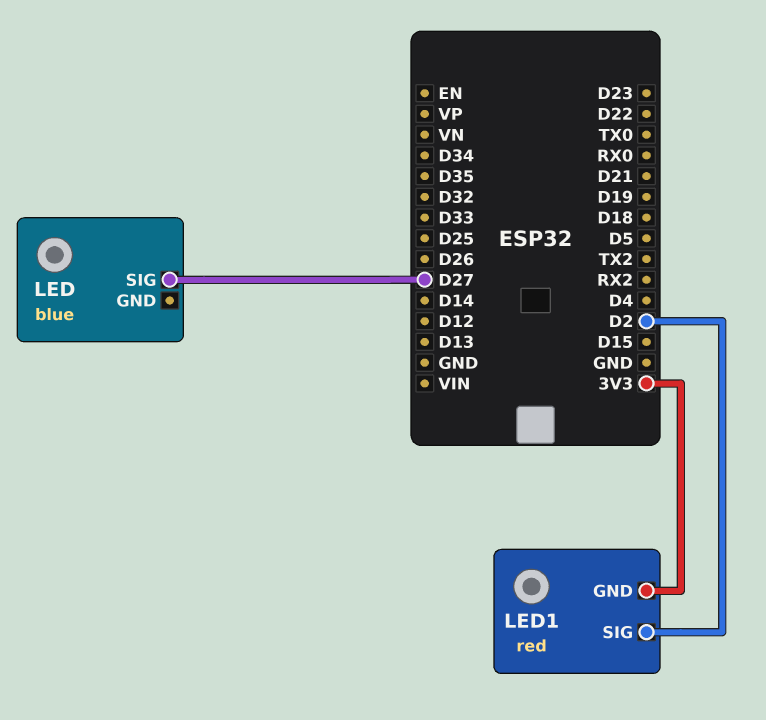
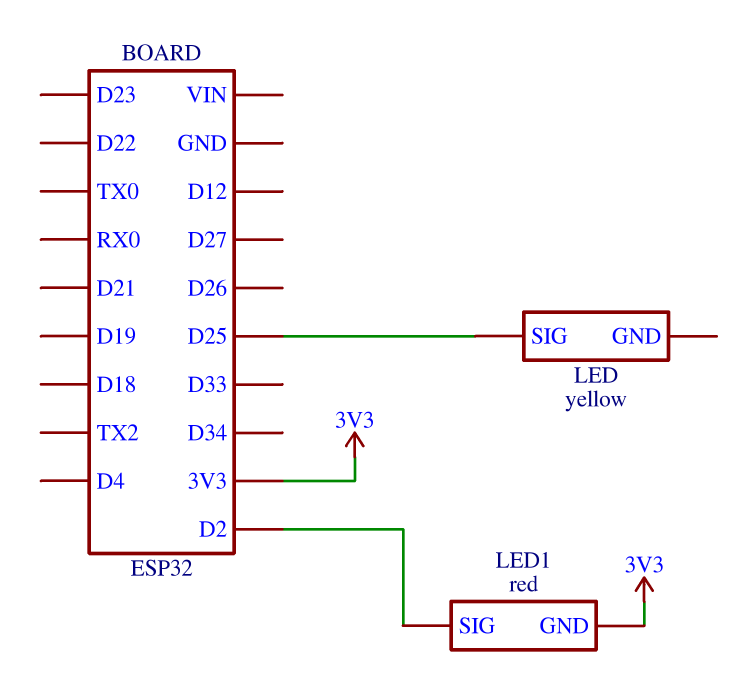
LED: blue -> yellow
LED pin SIG: D27 -> D25

